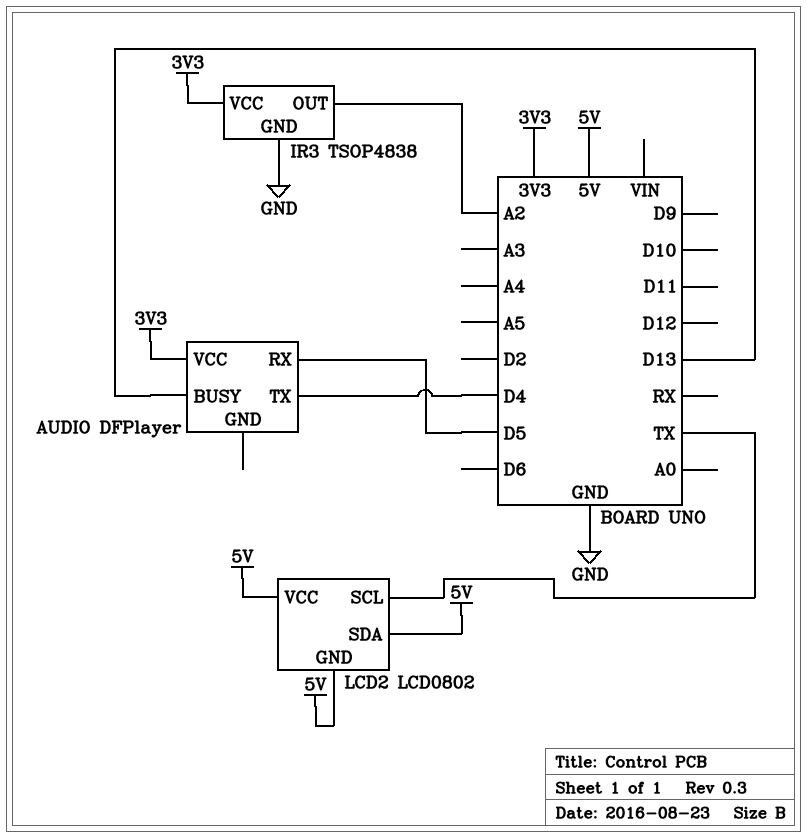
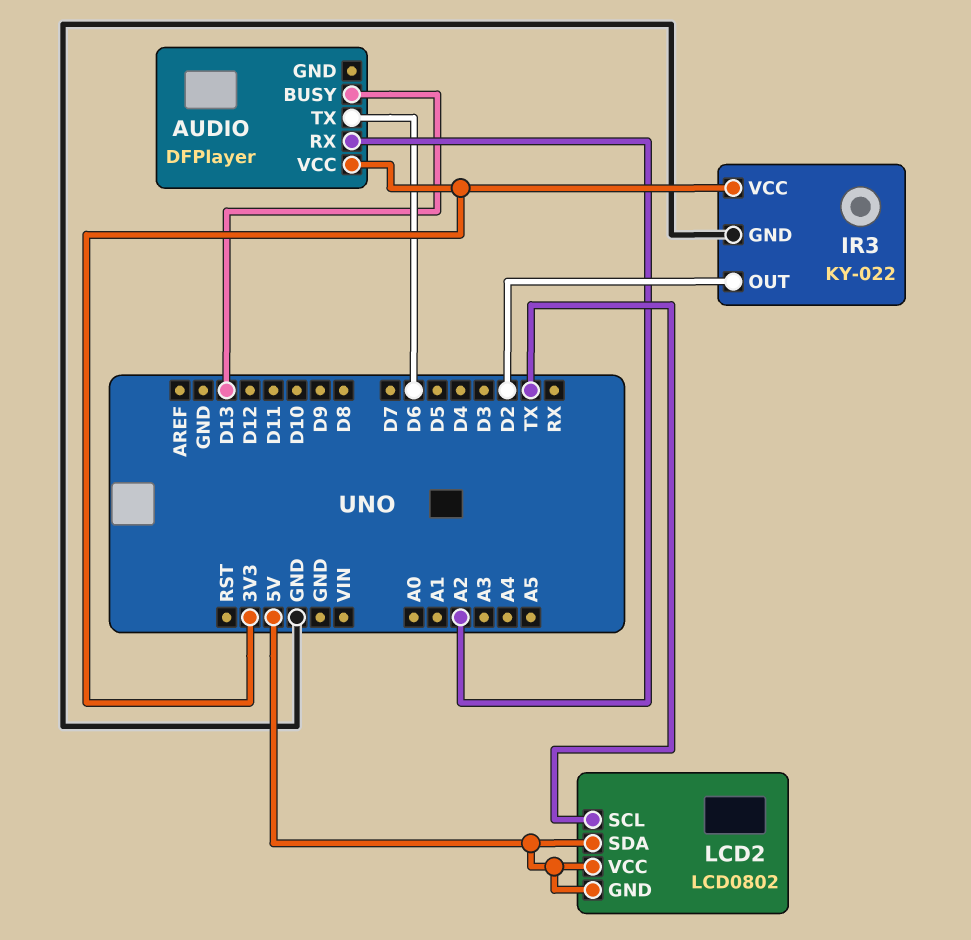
AUDIO pin RX: D5 -> A2
AUDIO pin TX: D4 -> D6
IR3: TSOP4838 -> KY-022
IR3 pin OUT: A2 -> D2

